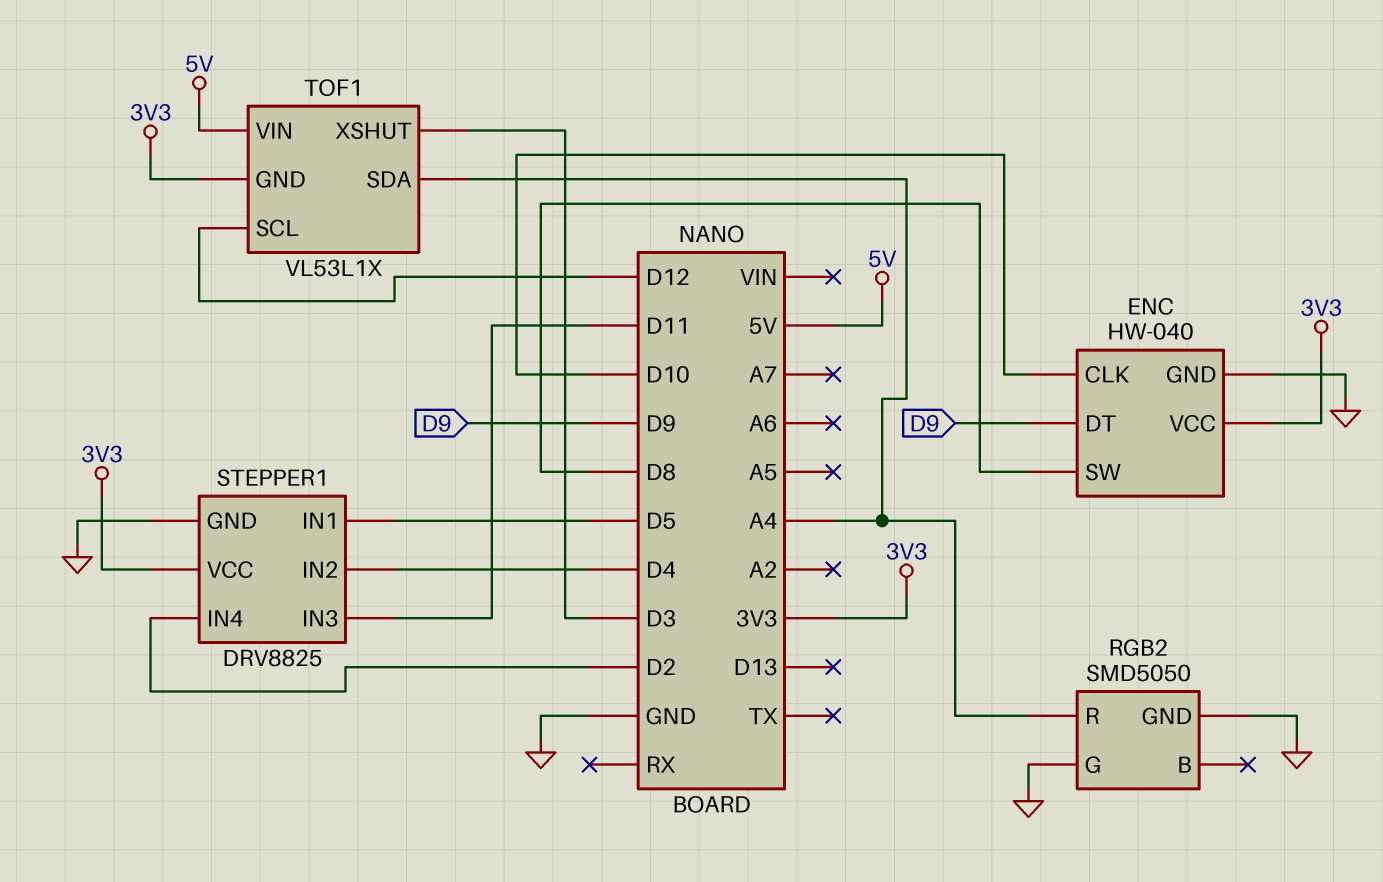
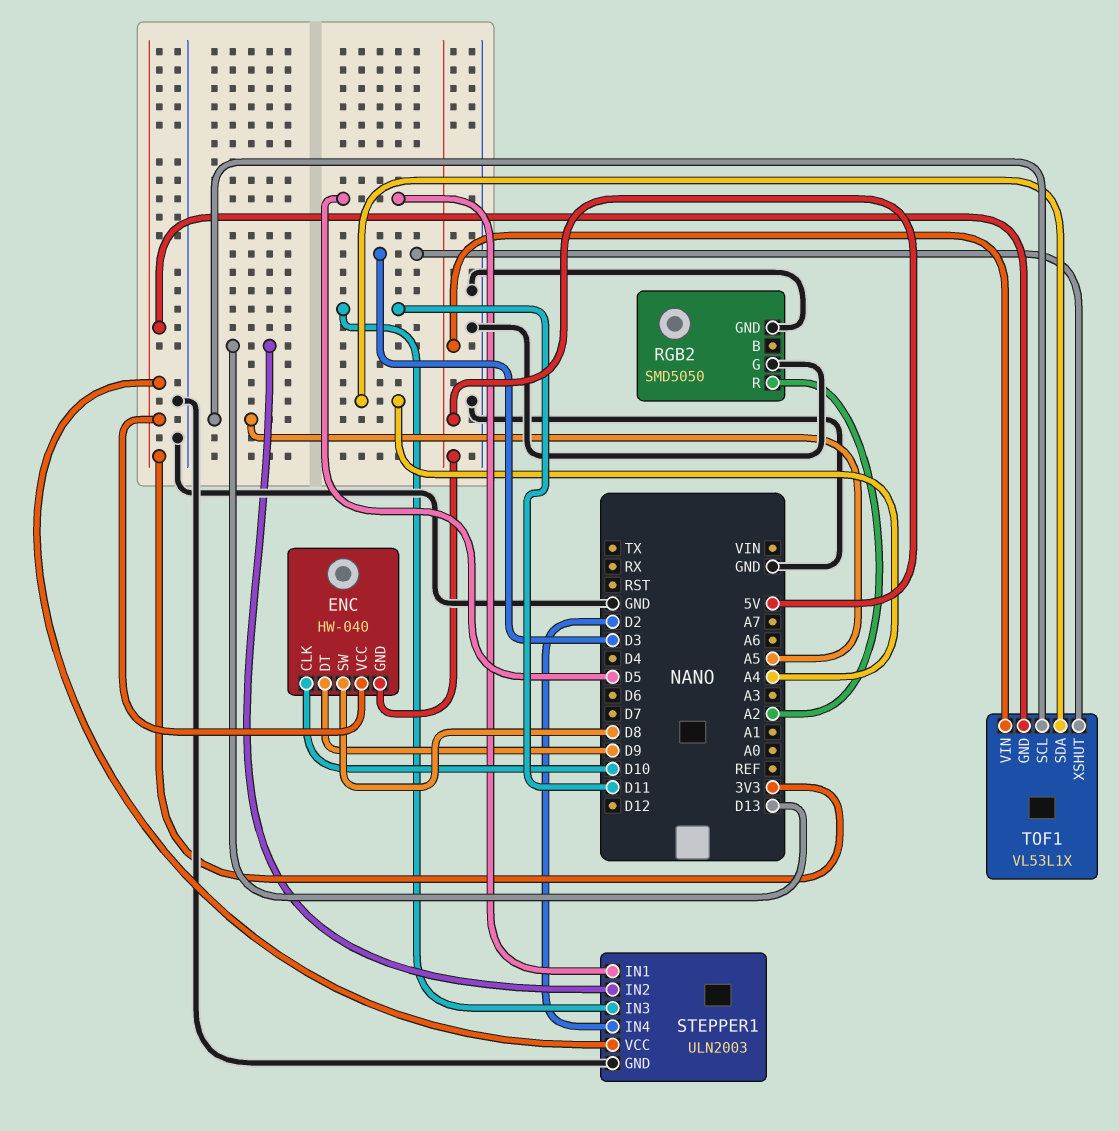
ENC pin GND: GND -> 5V
RGB2 pin R: A4 -> A2
STEPPER1: DRV8825 -> ULN2003
STEPPER1 pin IN2: D4 -> D13
TOF1 pin SCL: D12 -> A5

